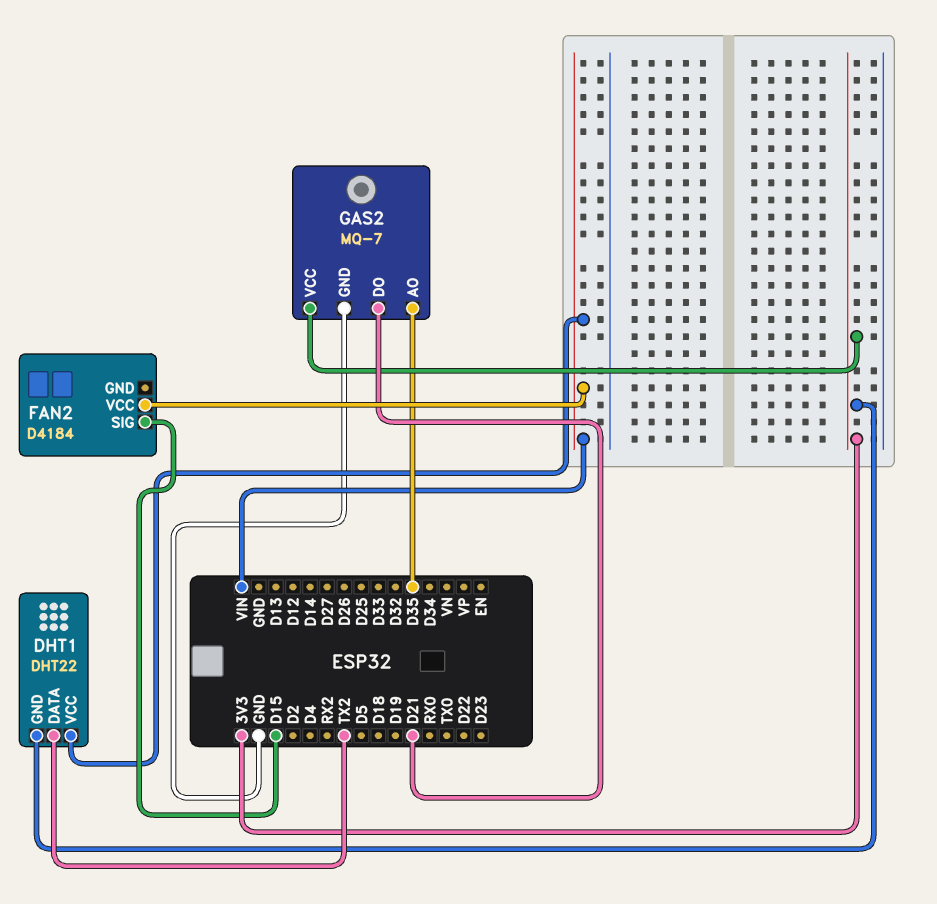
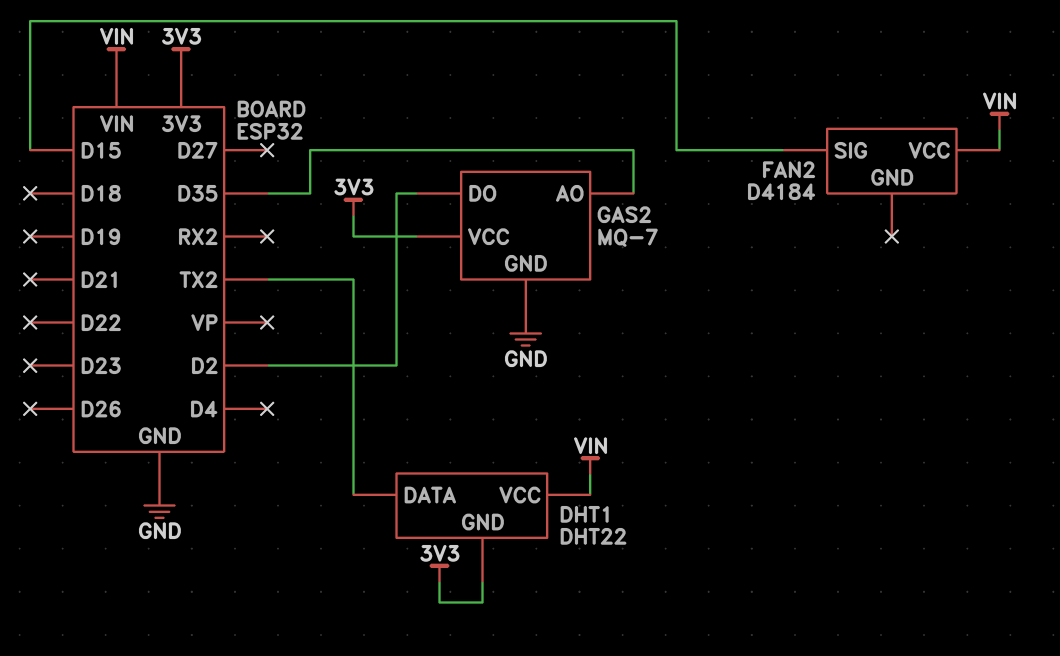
GAS2 pin DO: D21 -> D2

